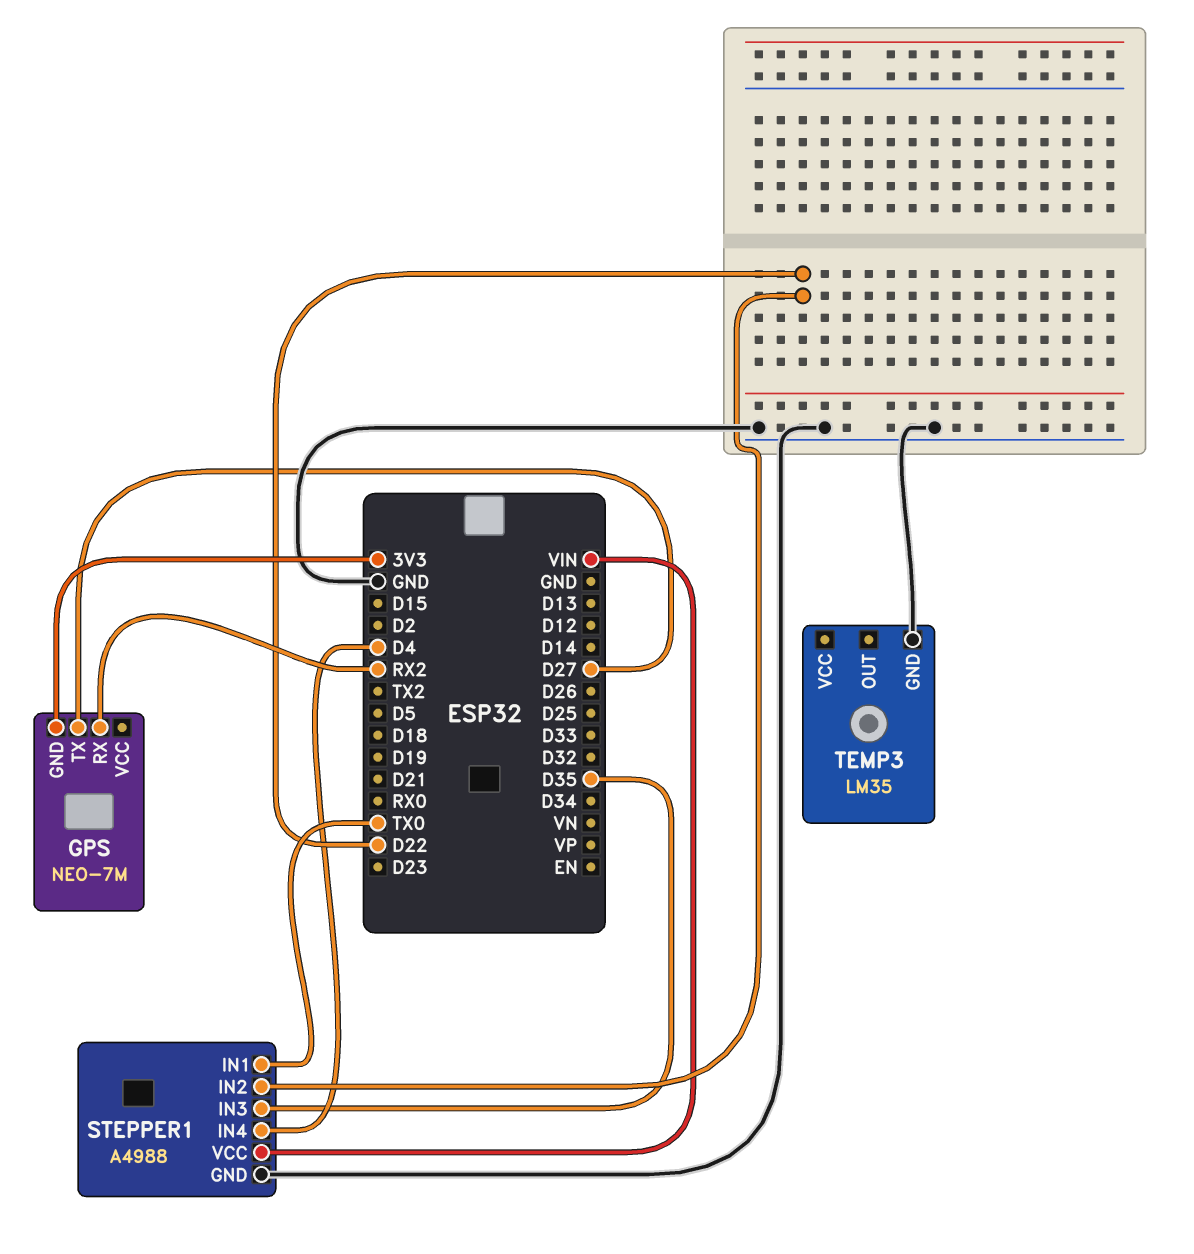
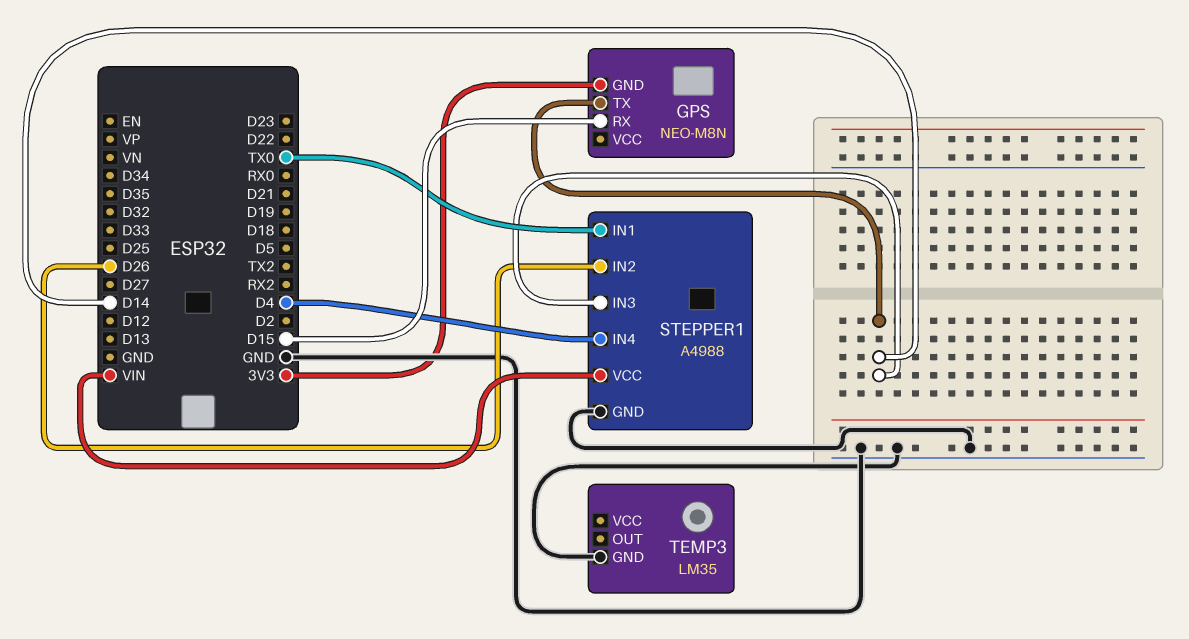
GPS: NEO-7M -> NEO-M8N
GPS pin RX: RX2 -> D15
GPS pin TX: D27 -> D14
STEPPER1 pin IN2: D22 -> D26
STEPPER1 pin IN3: D35 -> D14

